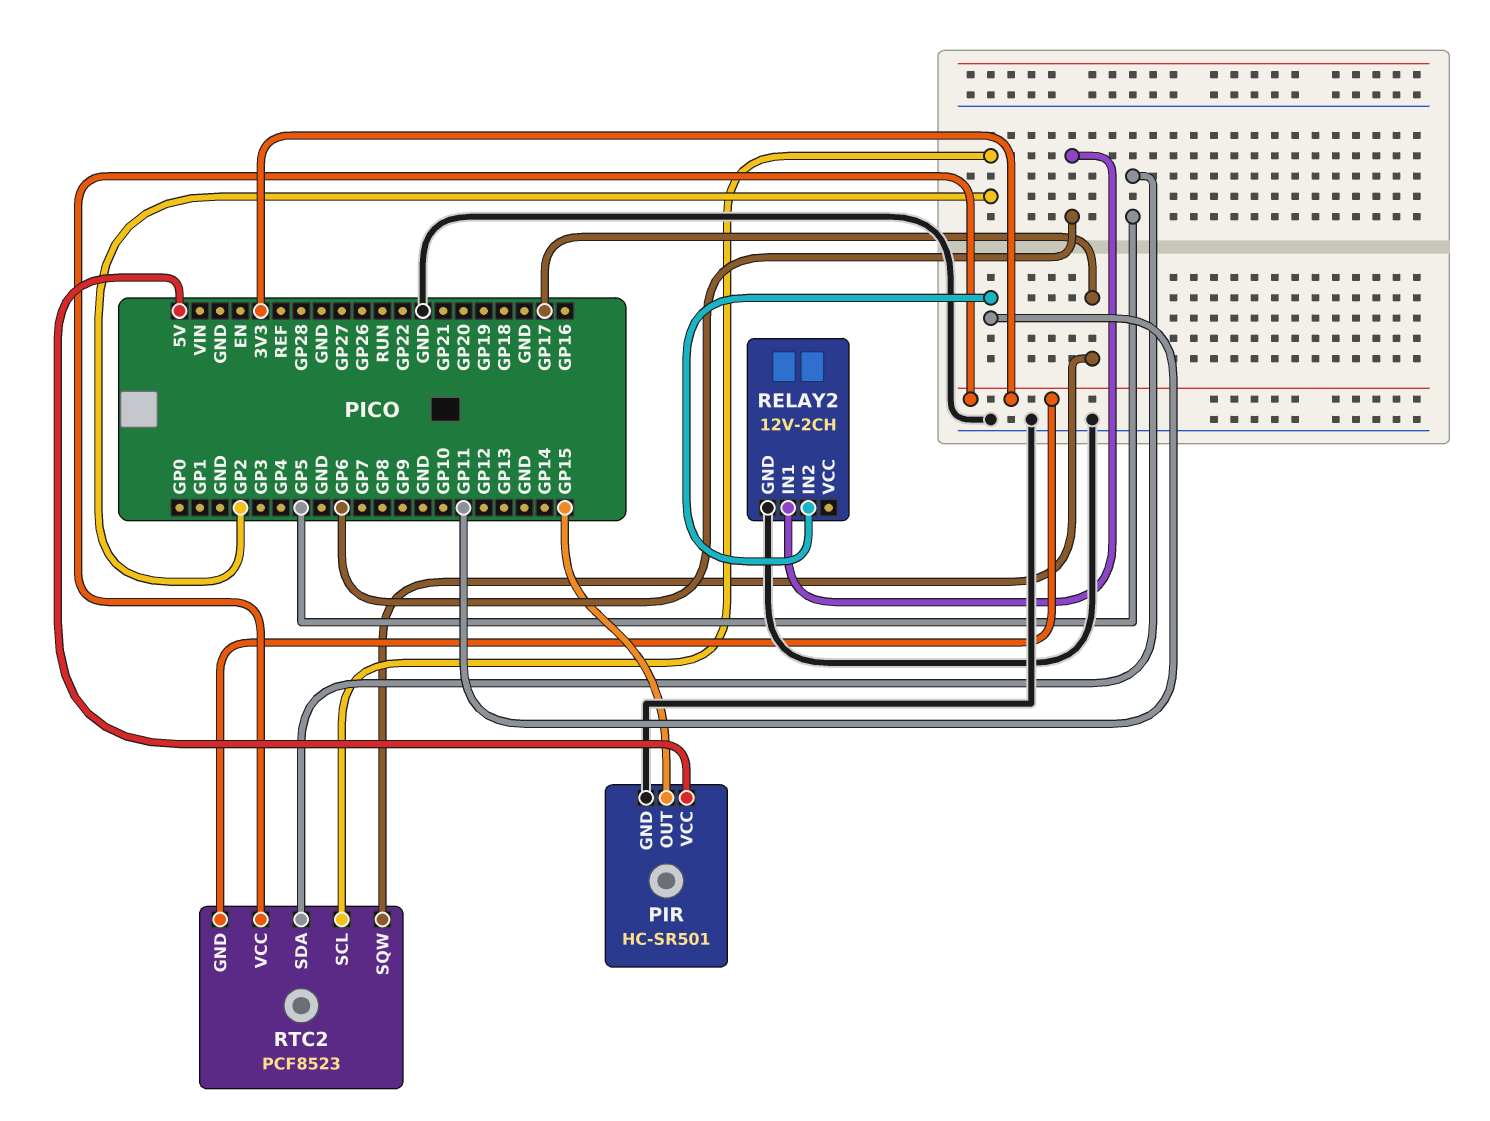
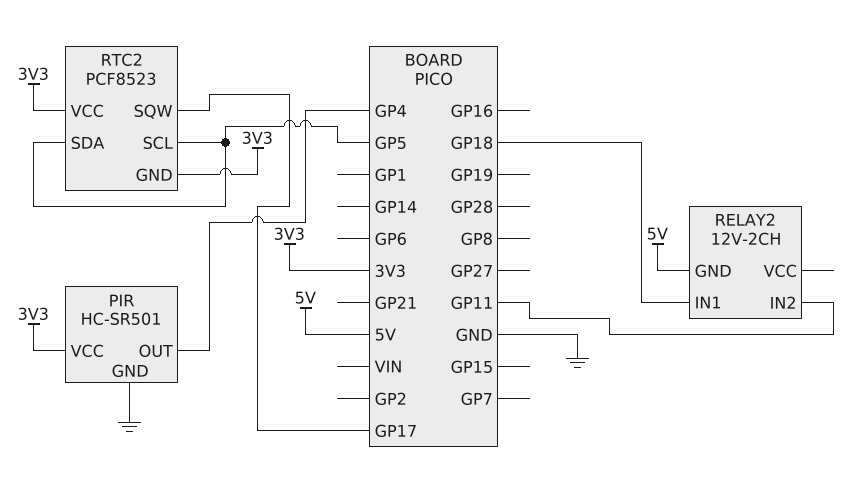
PIR pin OUT: GP15 -> GP4
PIR pin VCC: 5V -> 3V3
RELAY2 pin GND: GND -> 5V
RELAY2 pin IN1: GP6 -> GP18
RTC2 pin SCL: GP2 -> GP5

